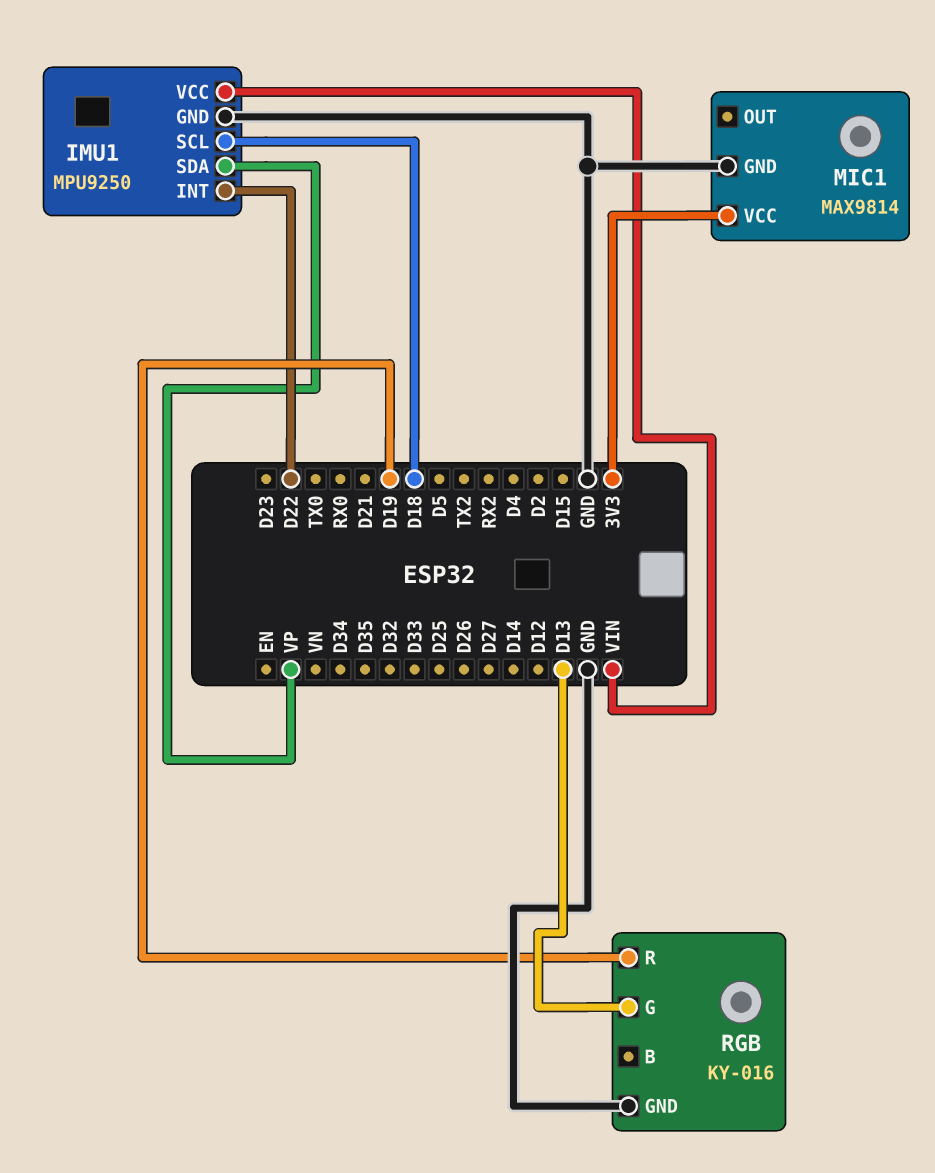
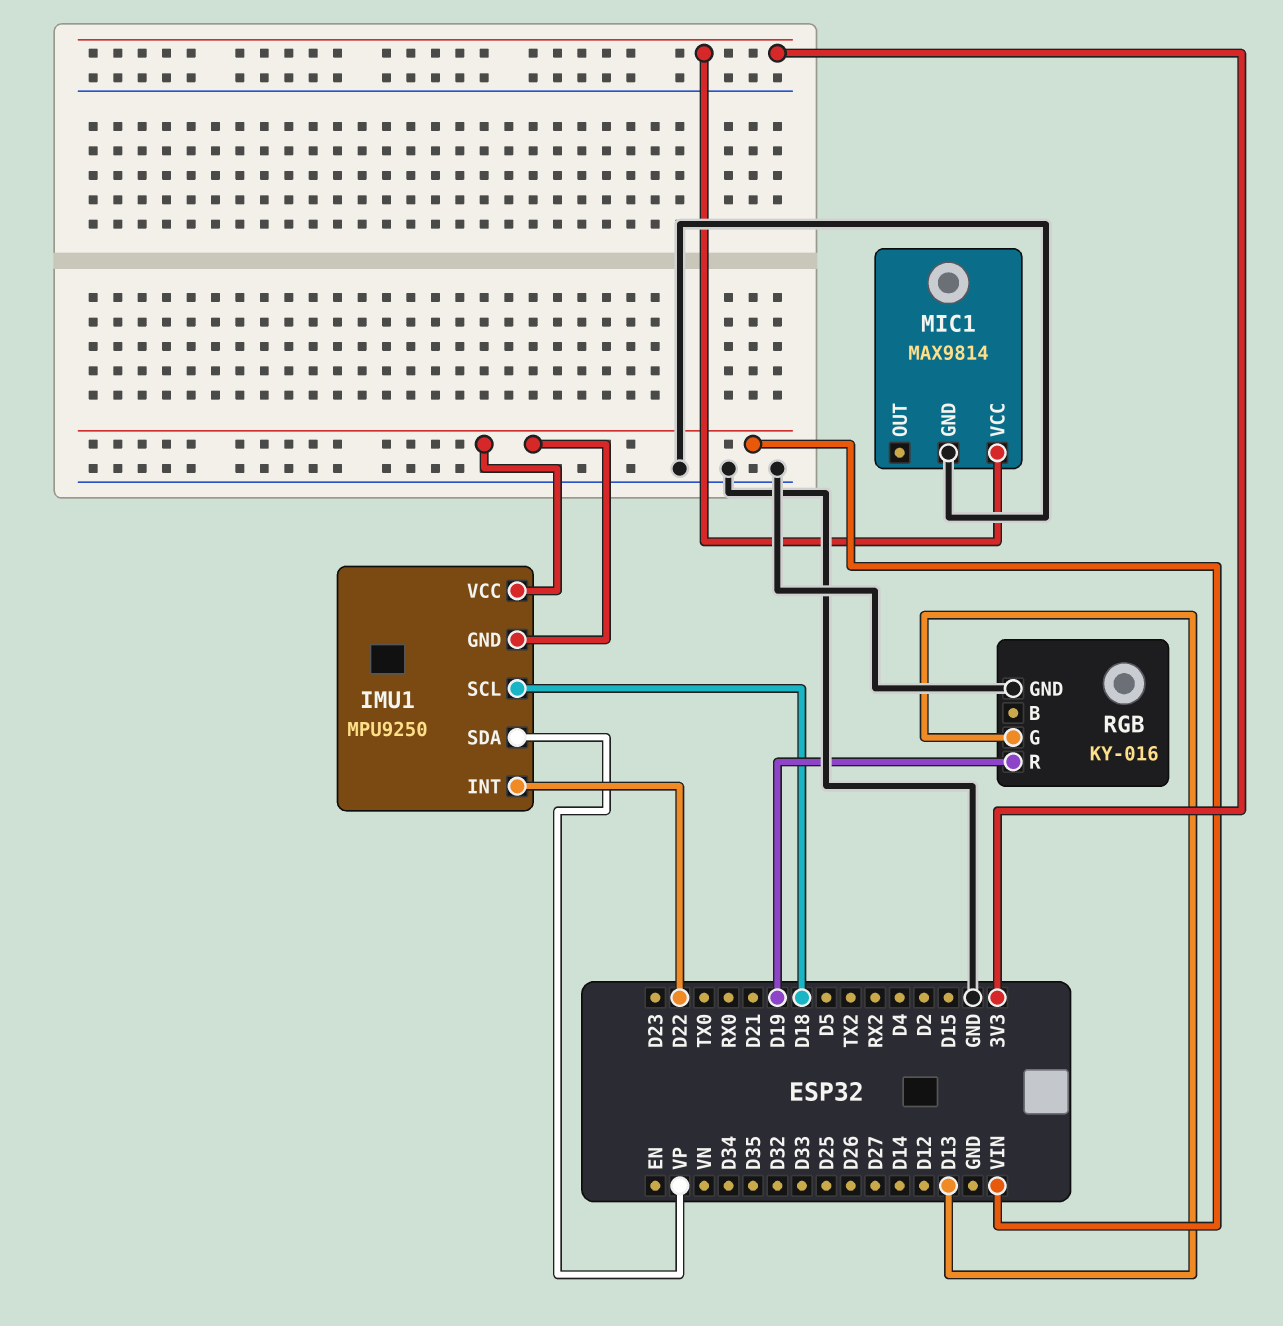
IMU1 pin GND: GND -> VIN

